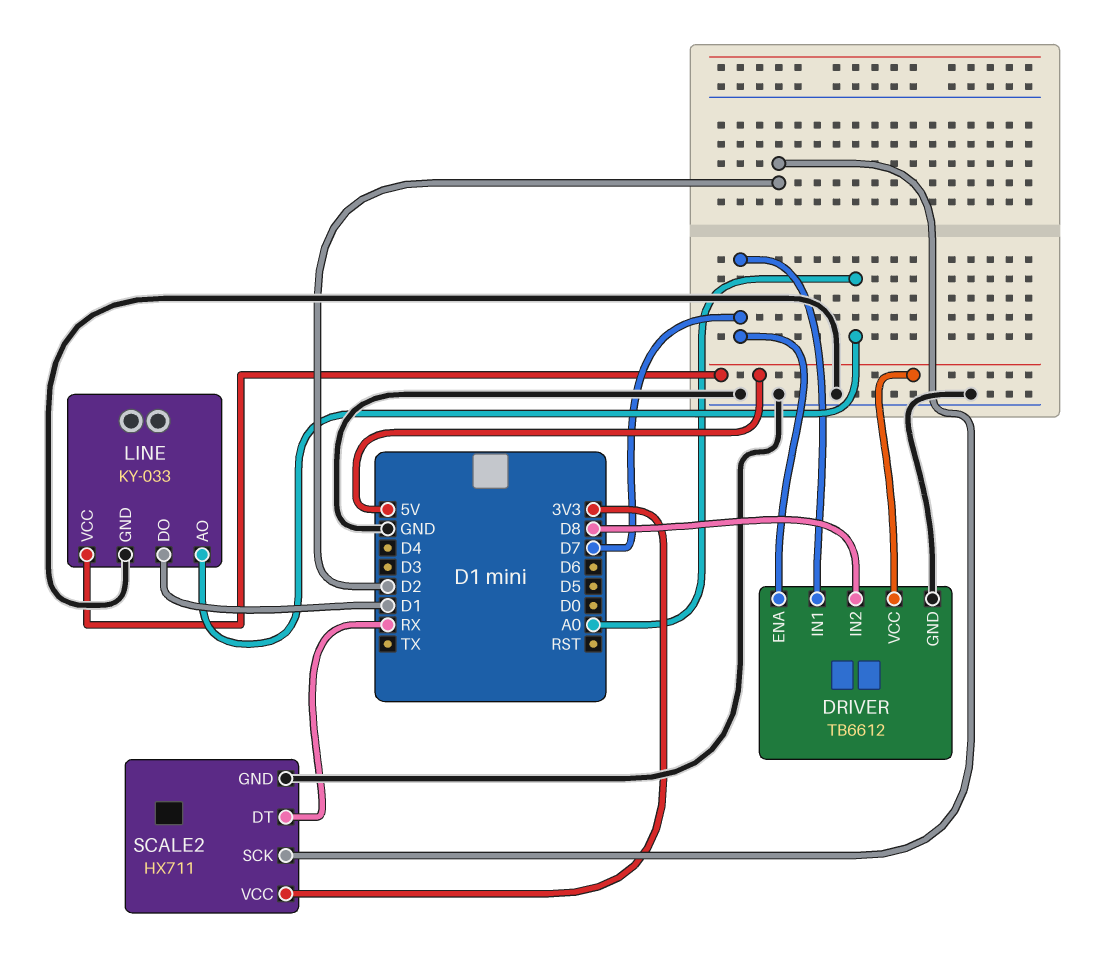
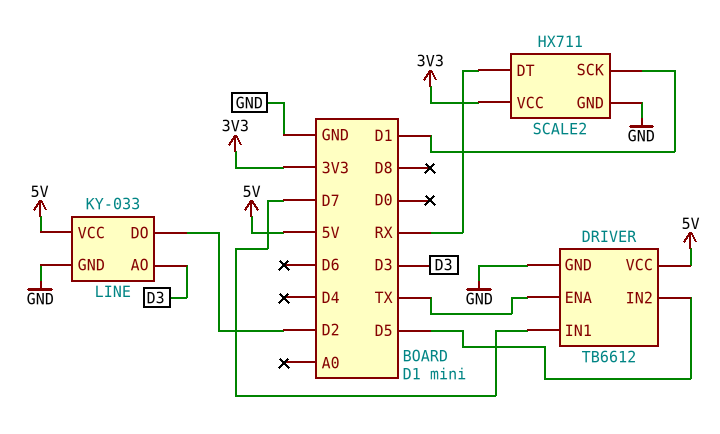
DRIVER pin ENA: D7 -> TX
DRIVER pin IN2: D8 -> D5
LINE pin AO: A0 -> D3
LINE pin DO: D1 -> D2
SCALE2 pin SCK: D2 -> D1

